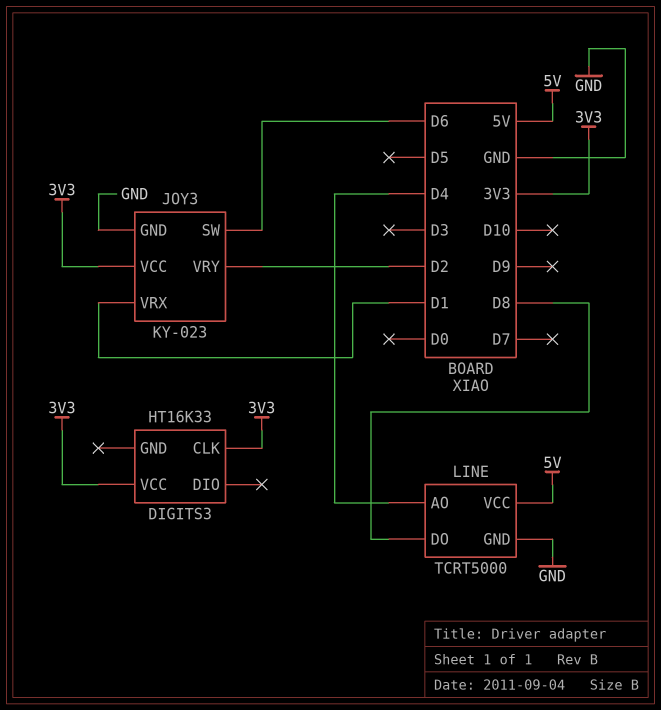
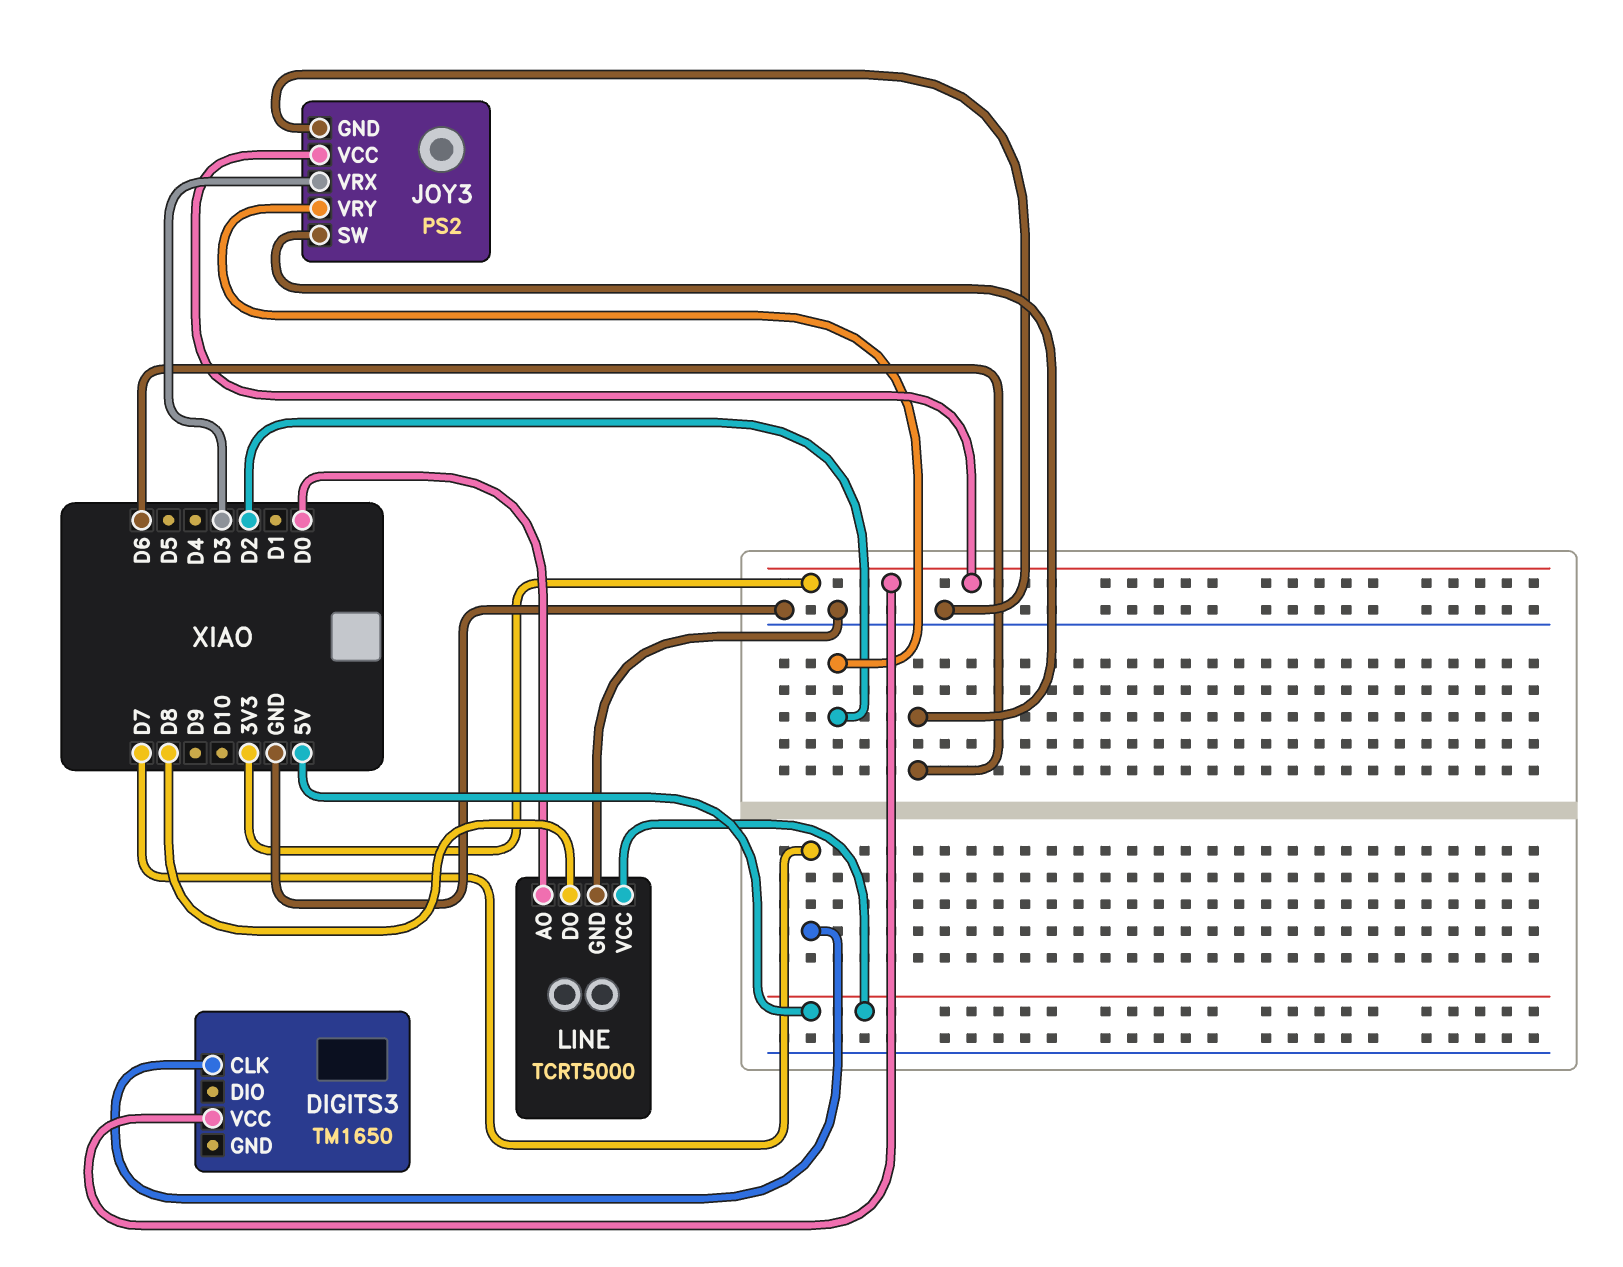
DIGITS3: HT16K33 -> TM1650
DIGITS3 pin CLK: 3V3 -> D7
JOY3: KY-023 -> PS2
JOY3 pin VRX: D1 -> D3
LINE pin AO: D4 -> D0

